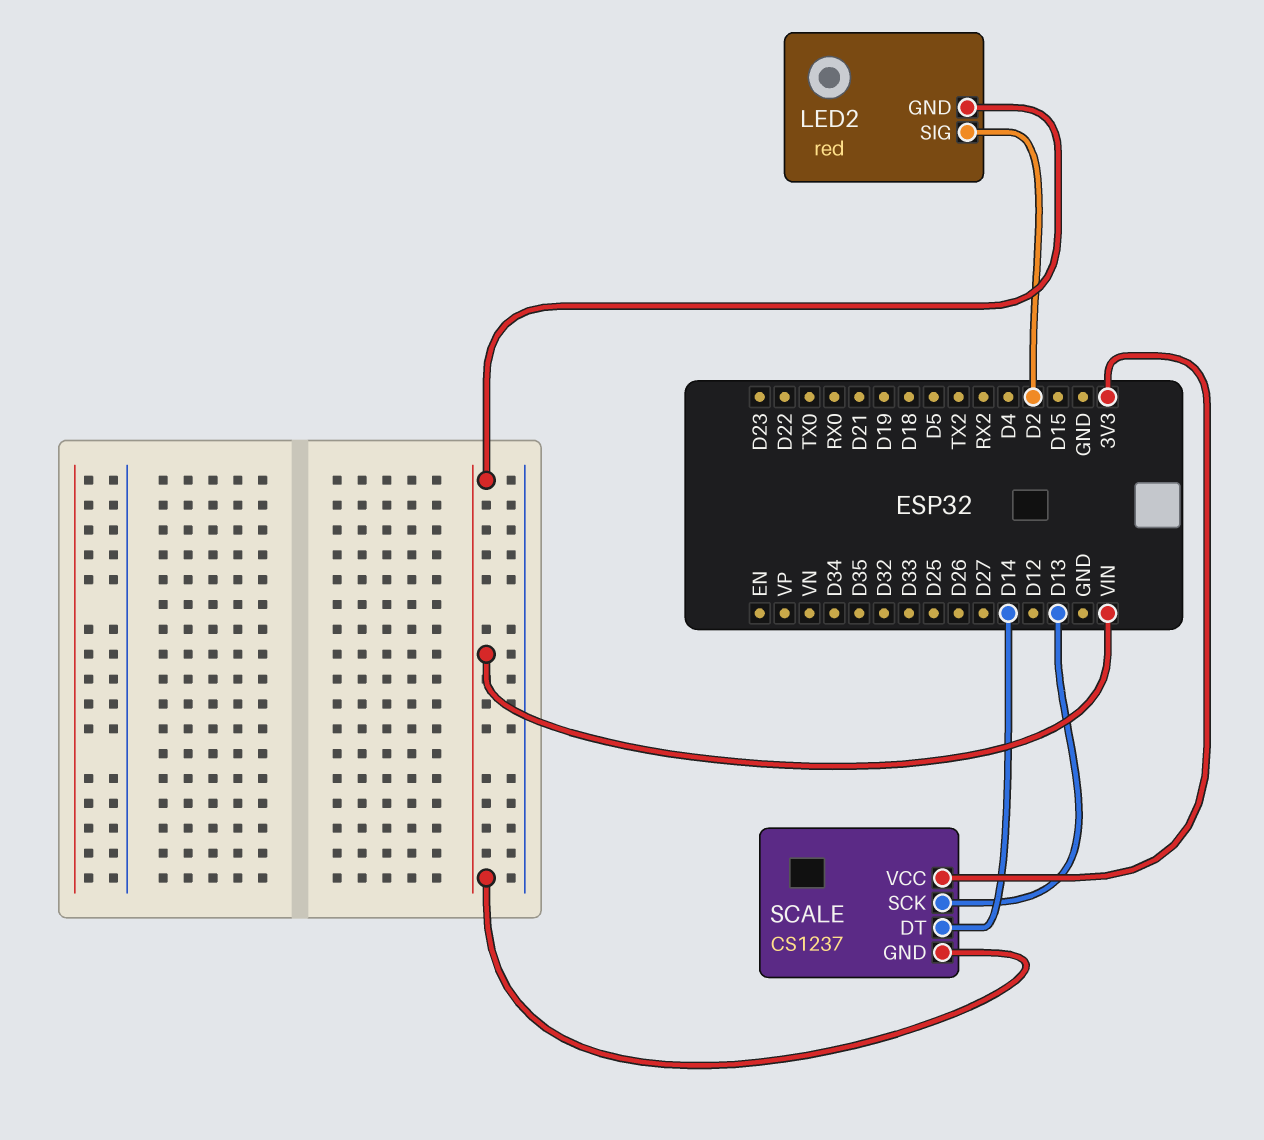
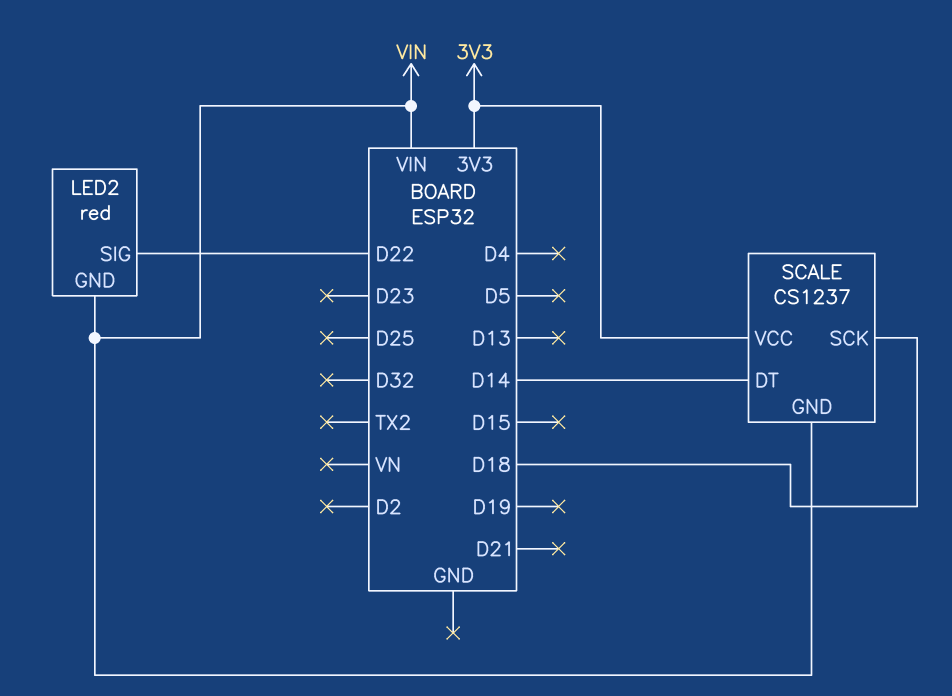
LED2 pin SIG: D2 -> D22
SCALE pin SCK: D13 -> D18

